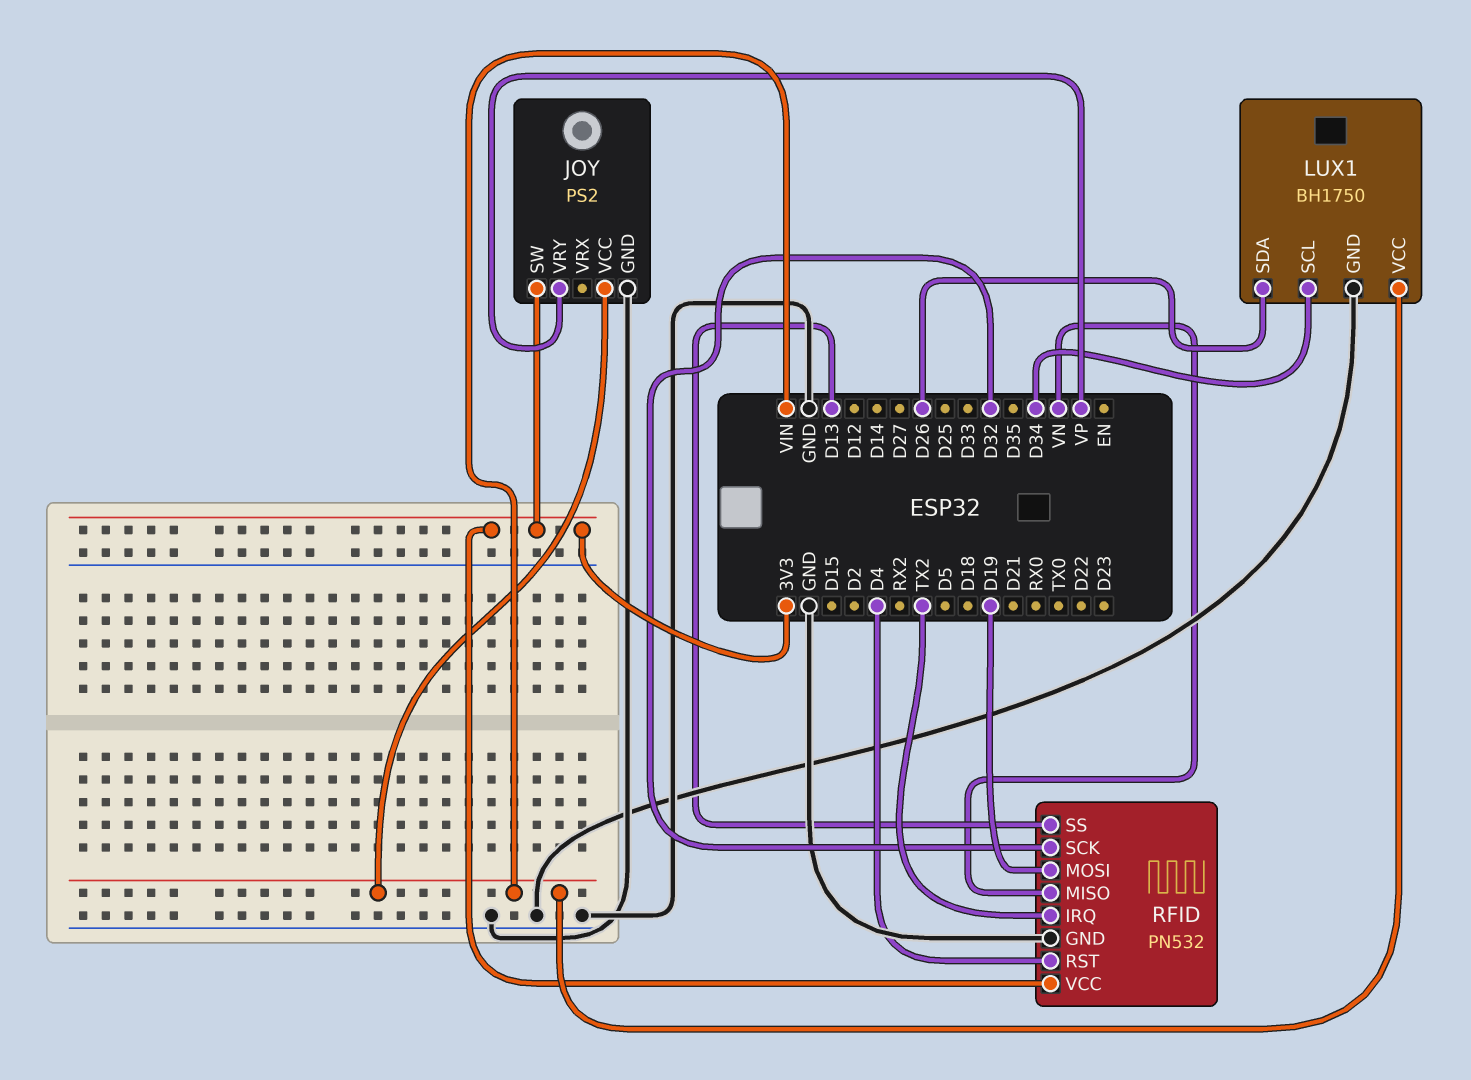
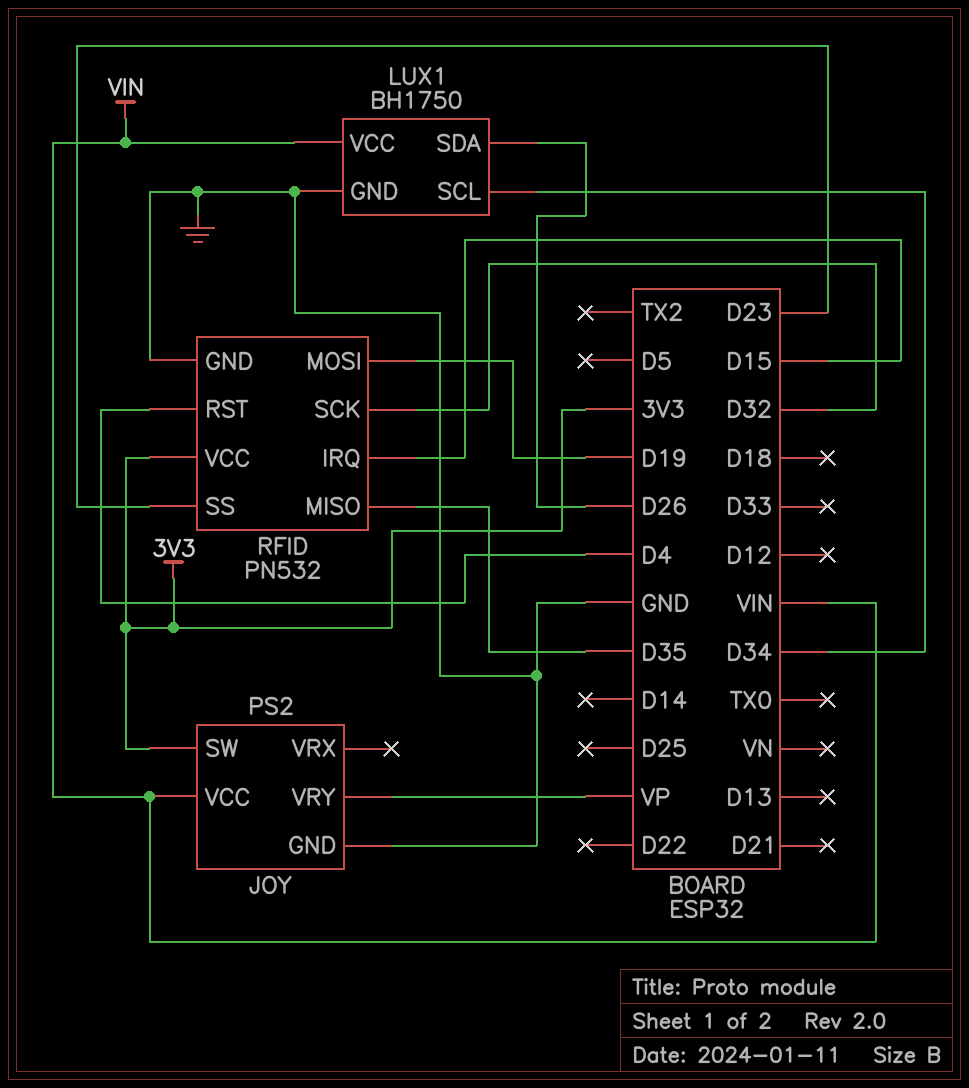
RFID pin IRQ: TX2 -> D15
RFID pin MISO: VN -> D35
RFID pin SS: D13 -> D23

